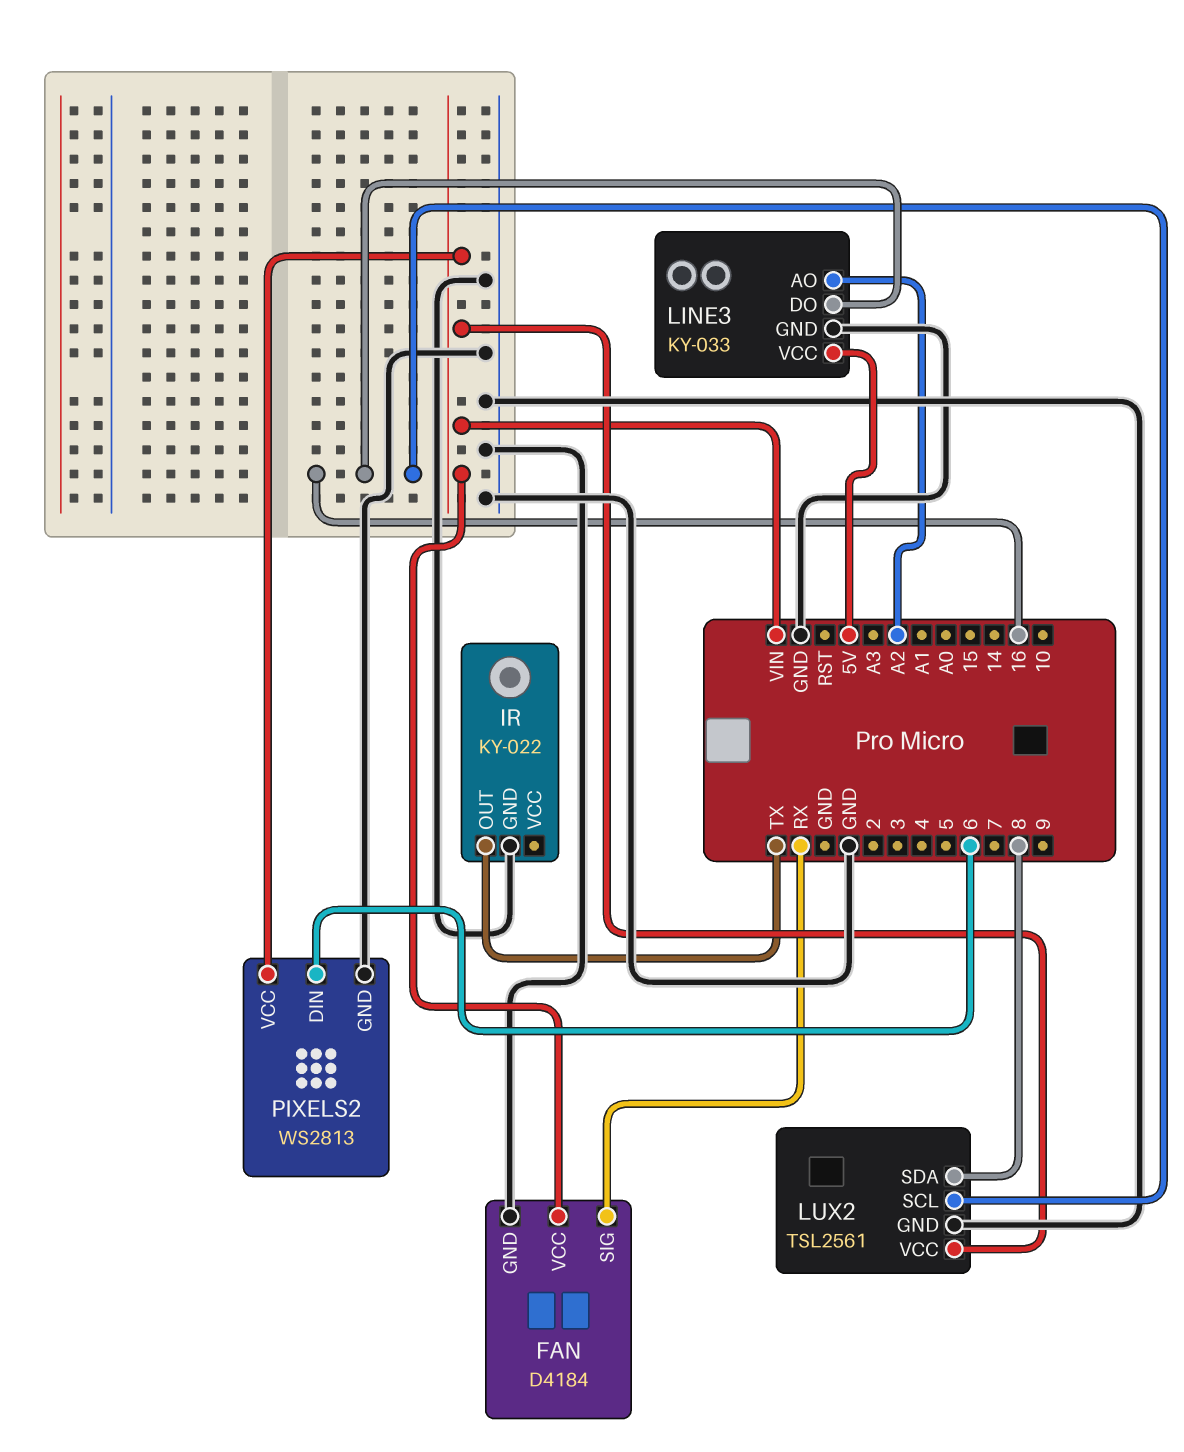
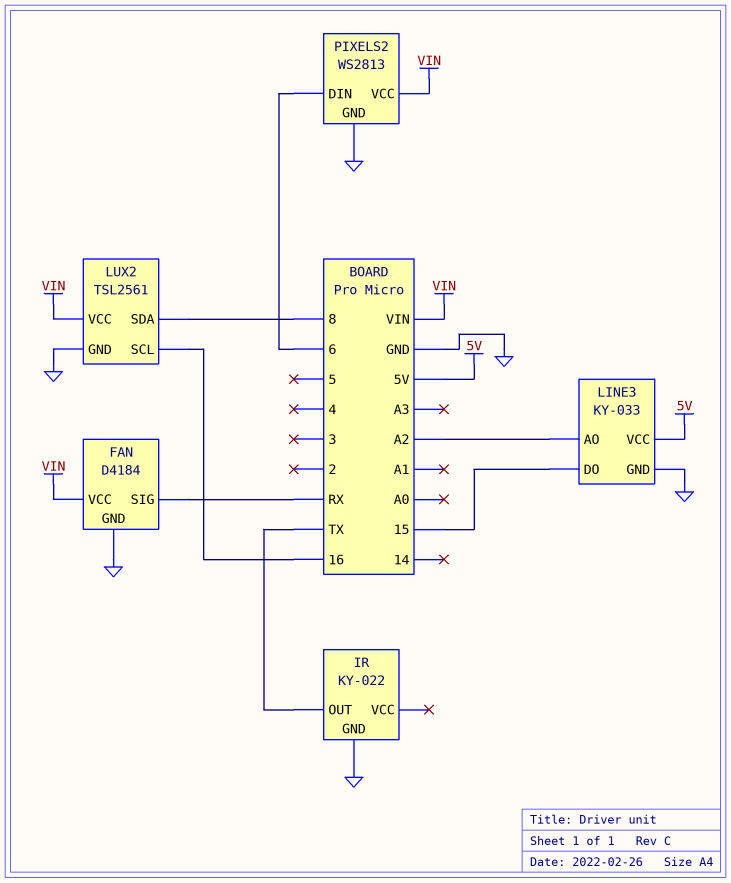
LINE3 pin DO: 16 -> 15

